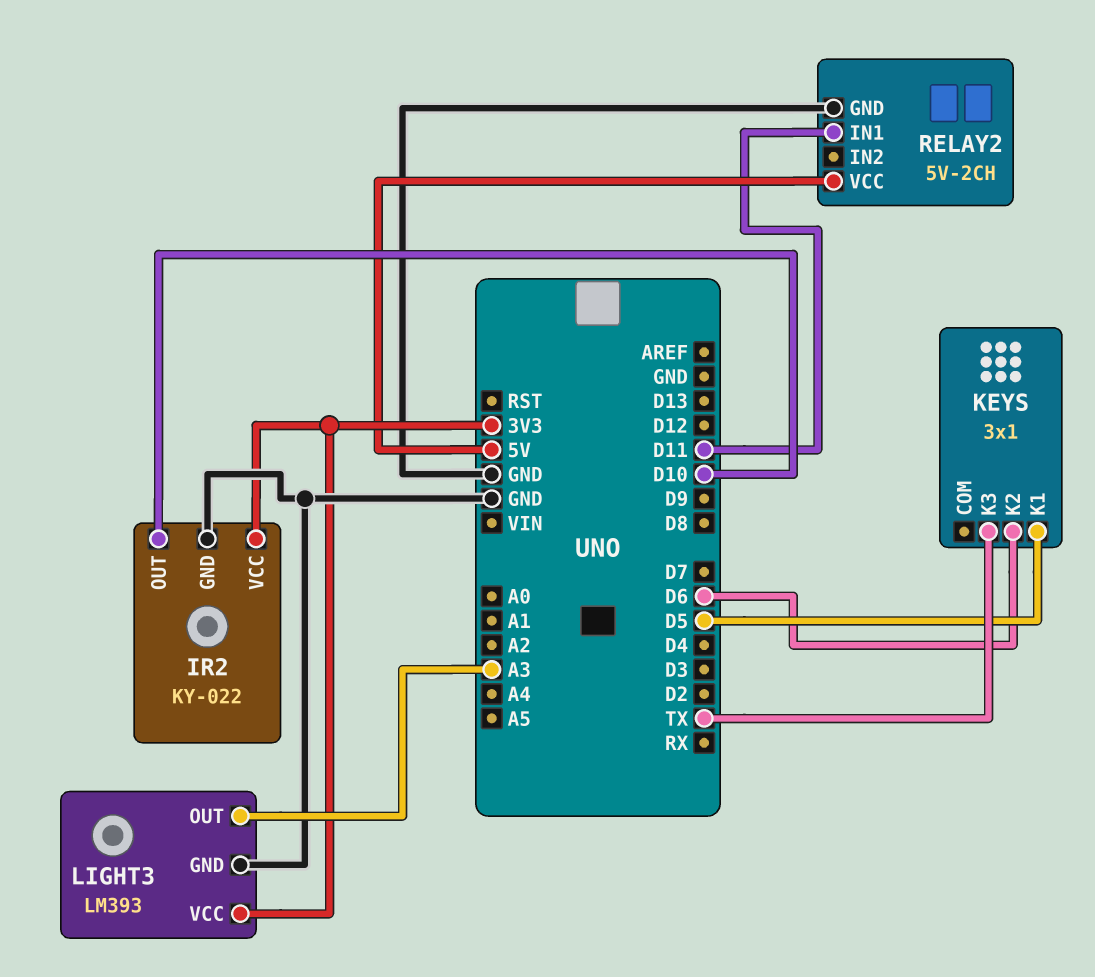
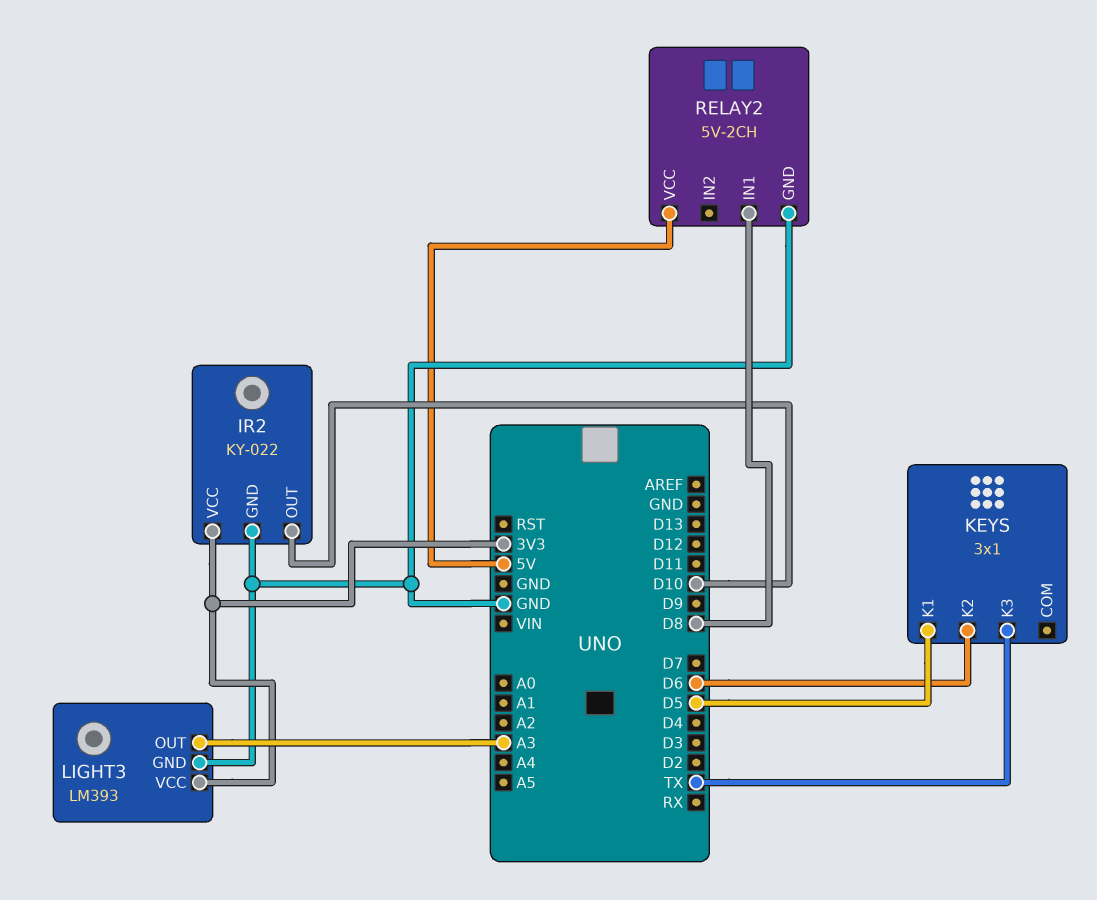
RELAY2 pin IN1: D11 -> D8

